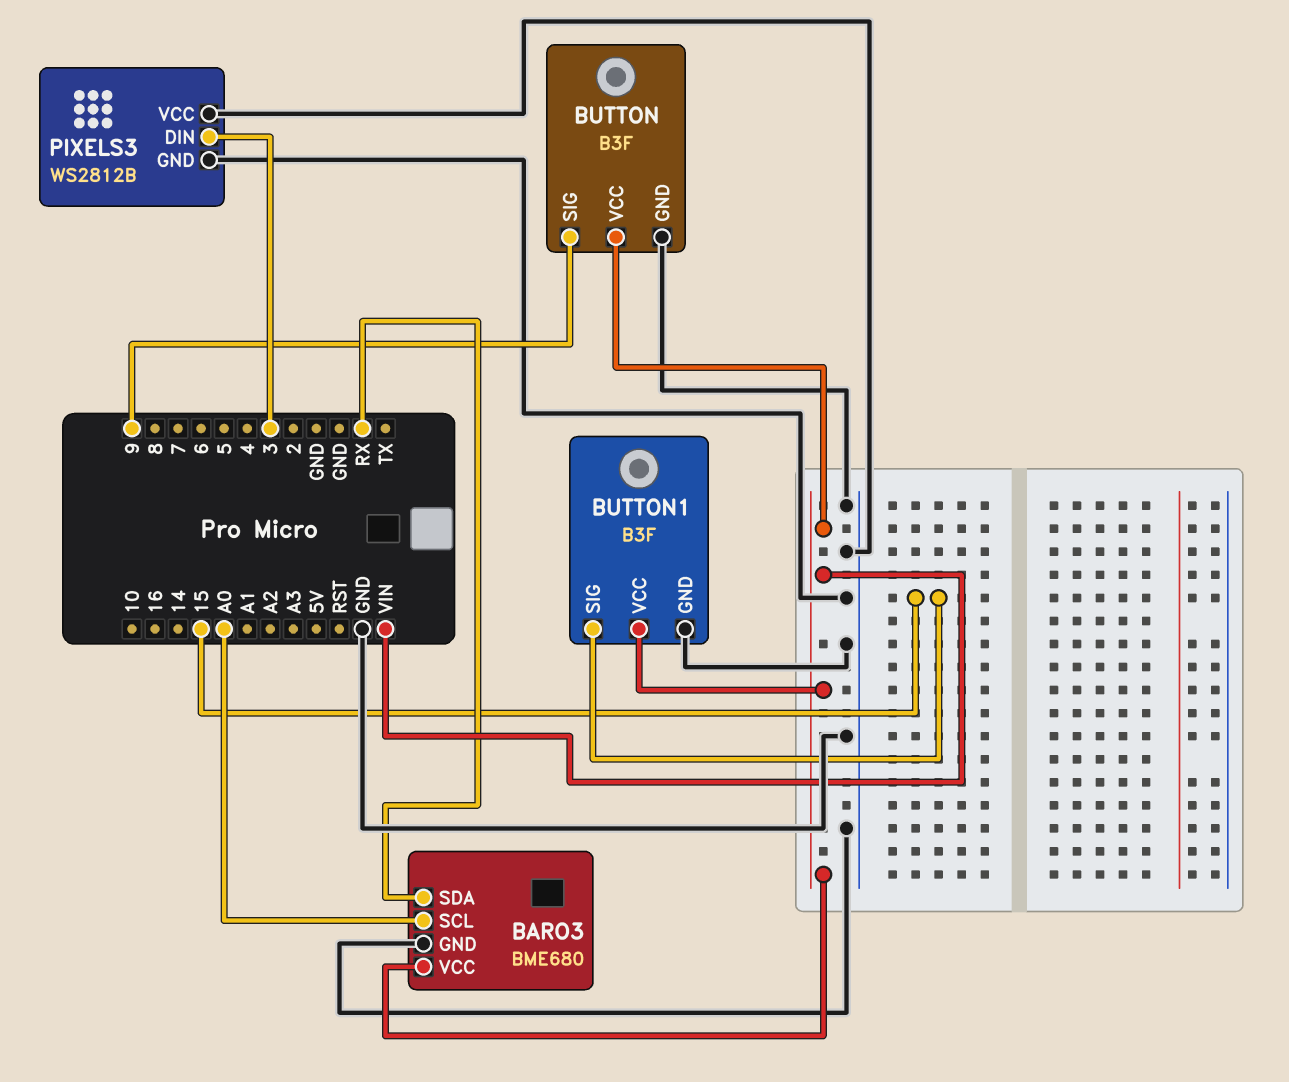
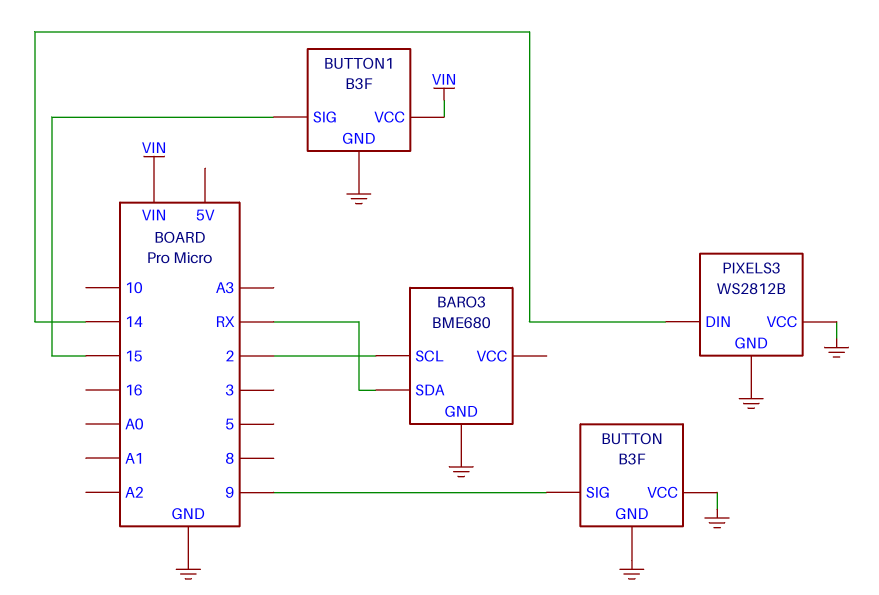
BARO3 pin SCL: A0 -> 2
BARO3 pin VCC: VIN -> none
BUTTON pin VCC: VIN -> GND
PIXELS3 pin DIN: 3 -> 14

